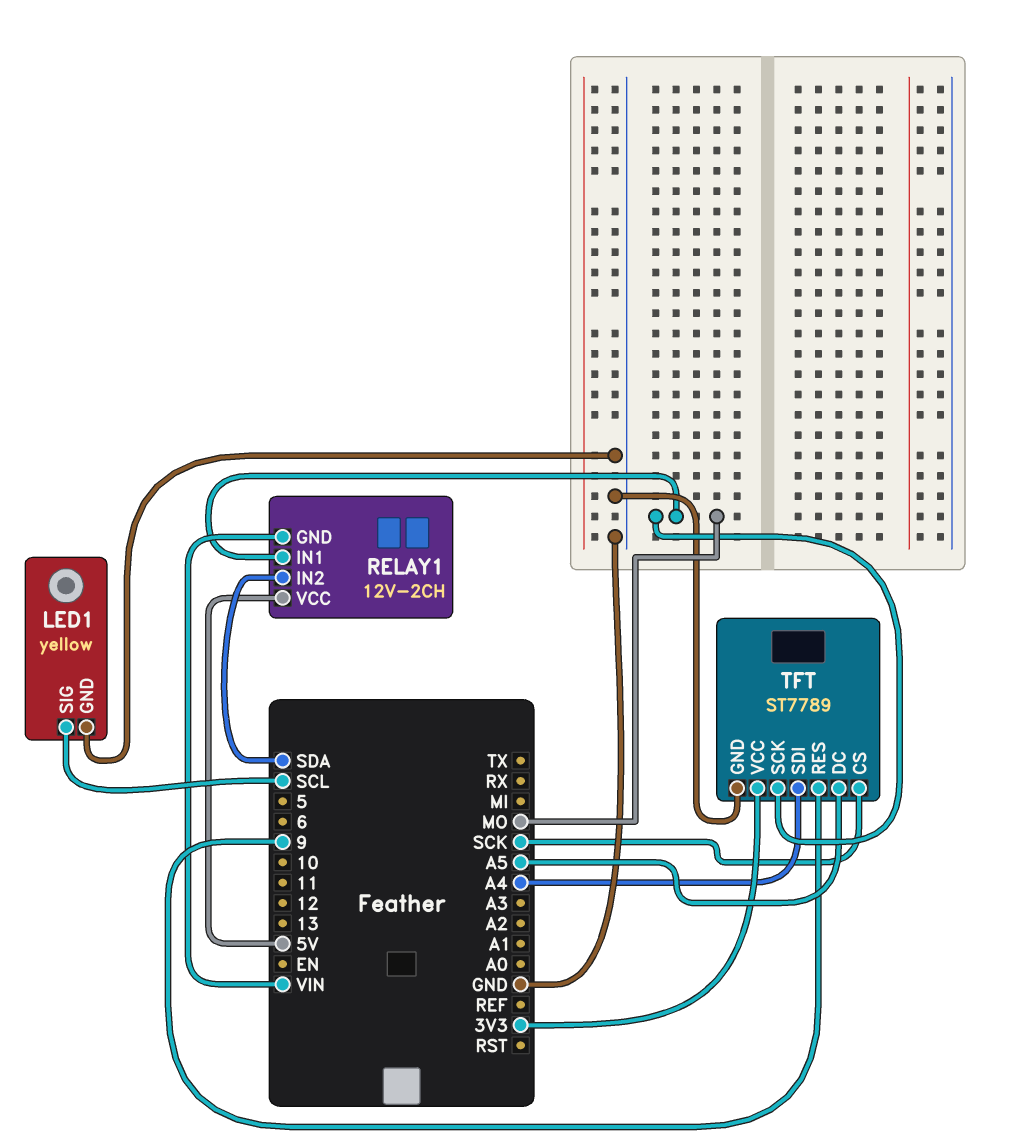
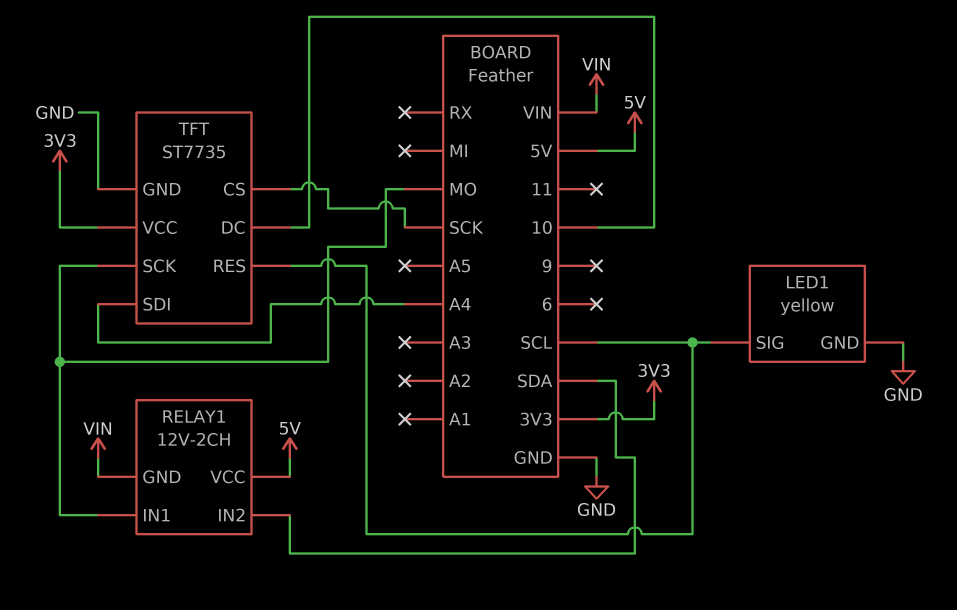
TFT: ST7789 -> ST7735
TFT pin DC: A5 -> 10
TFT pin RES: 9 -> SCL

